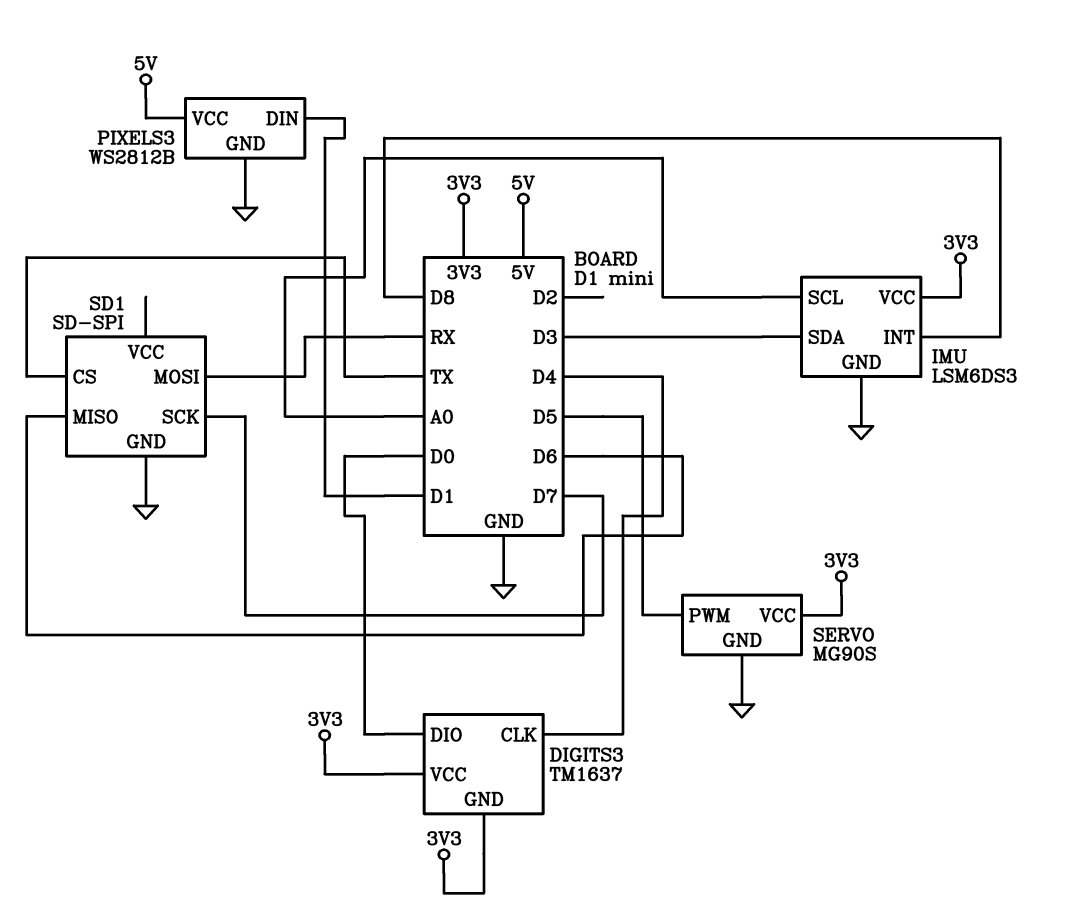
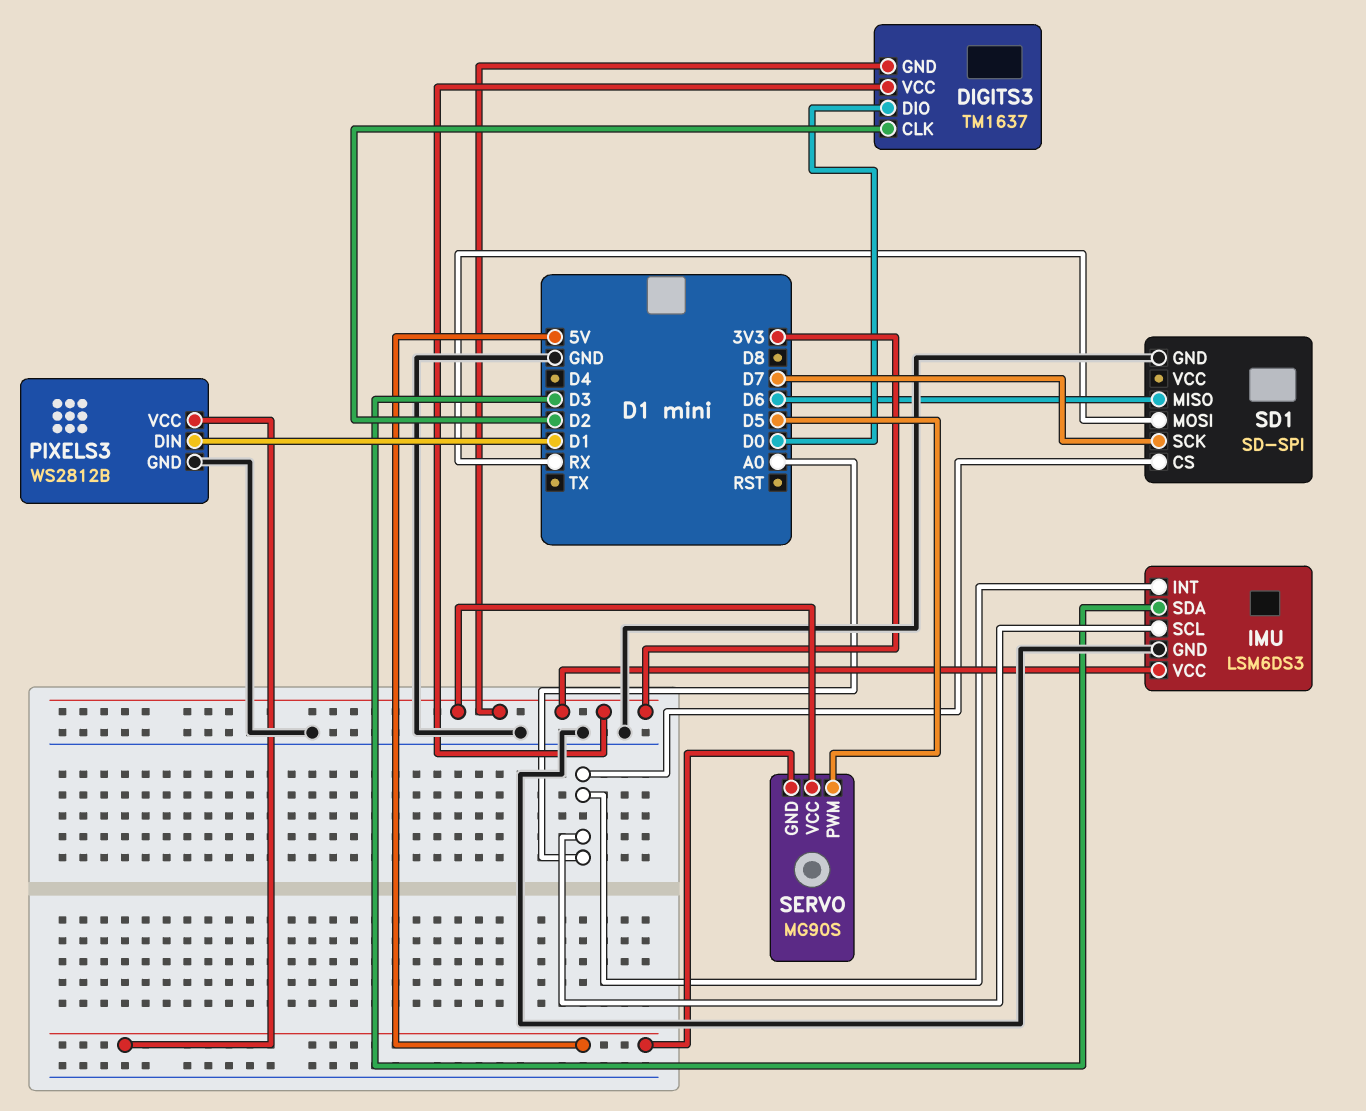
DIGITS3 pin CLK: D4 -> D2
IMU pin INT: D8 -> A0
SD1 pin CS: TX -> A0
SERVO pin GND: GND -> 5V

